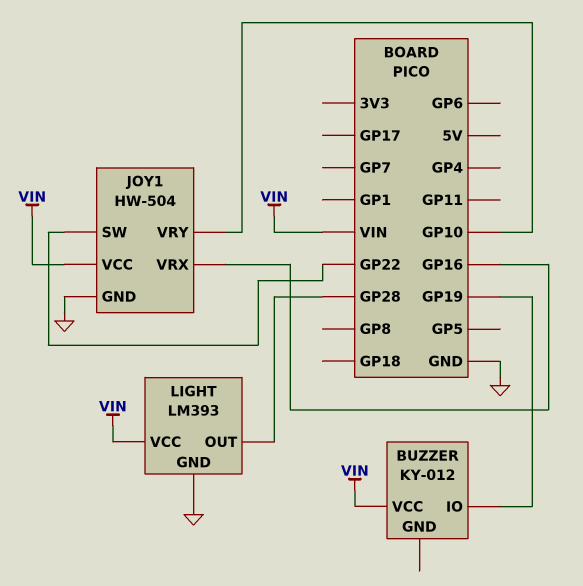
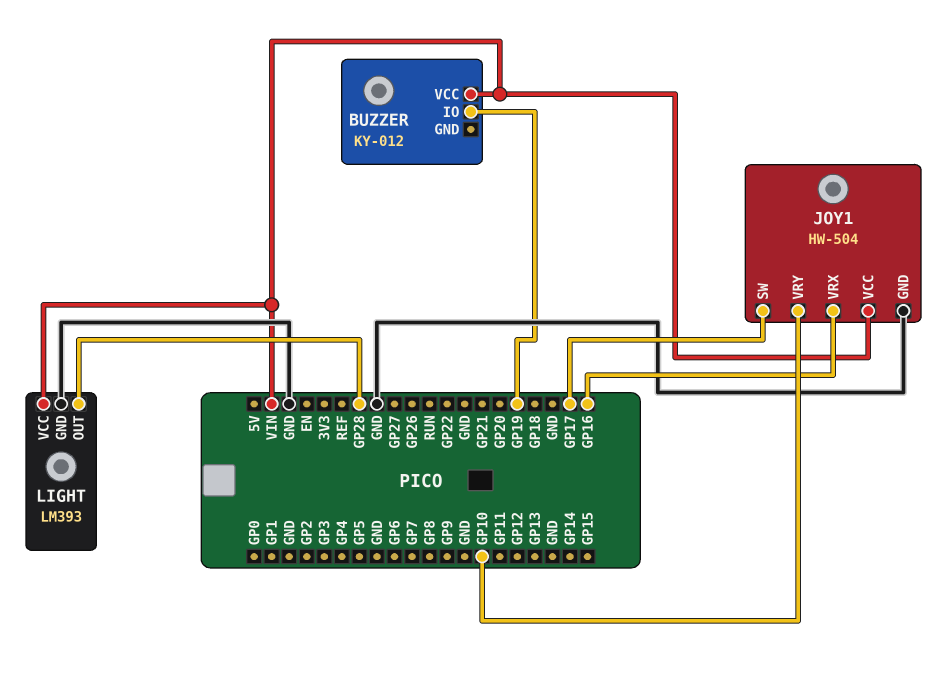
JOY1 pin SW: GP22 -> GP17

